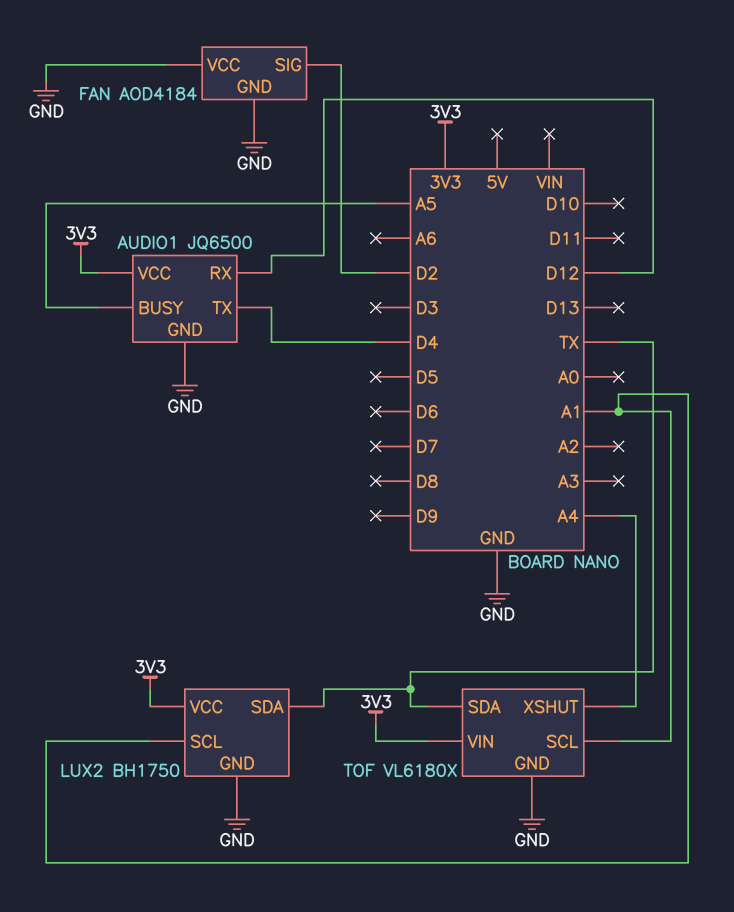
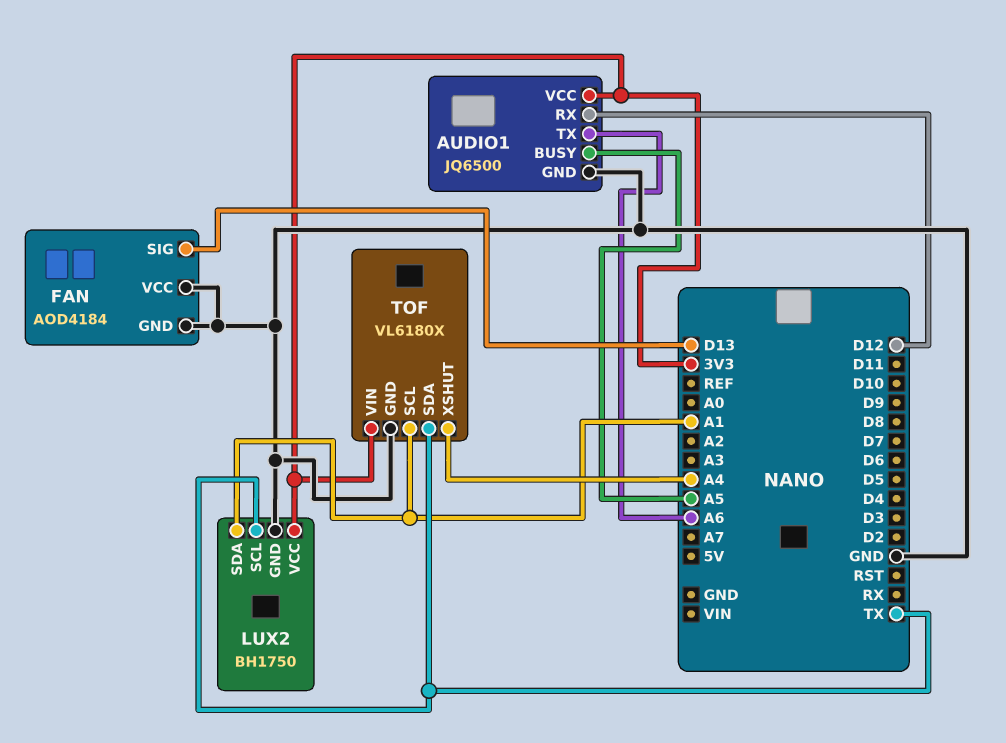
AUDIO1 pin TX: D4 -> A6
FAN pin SIG: D2 -> D13
LUX2 pin SCL: A1 -> TX
LUX2 pin SDA: TX -> A1

